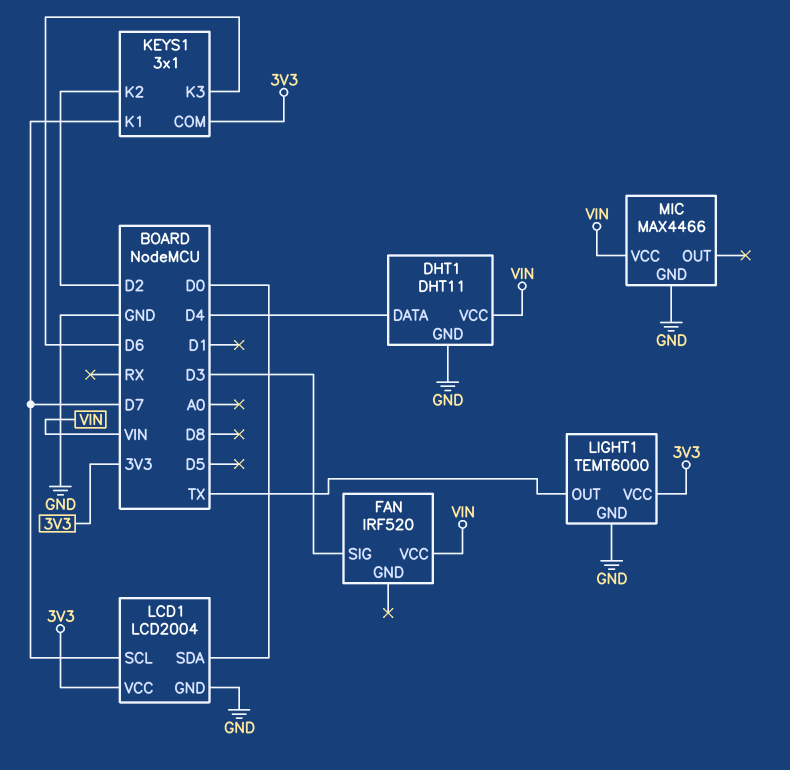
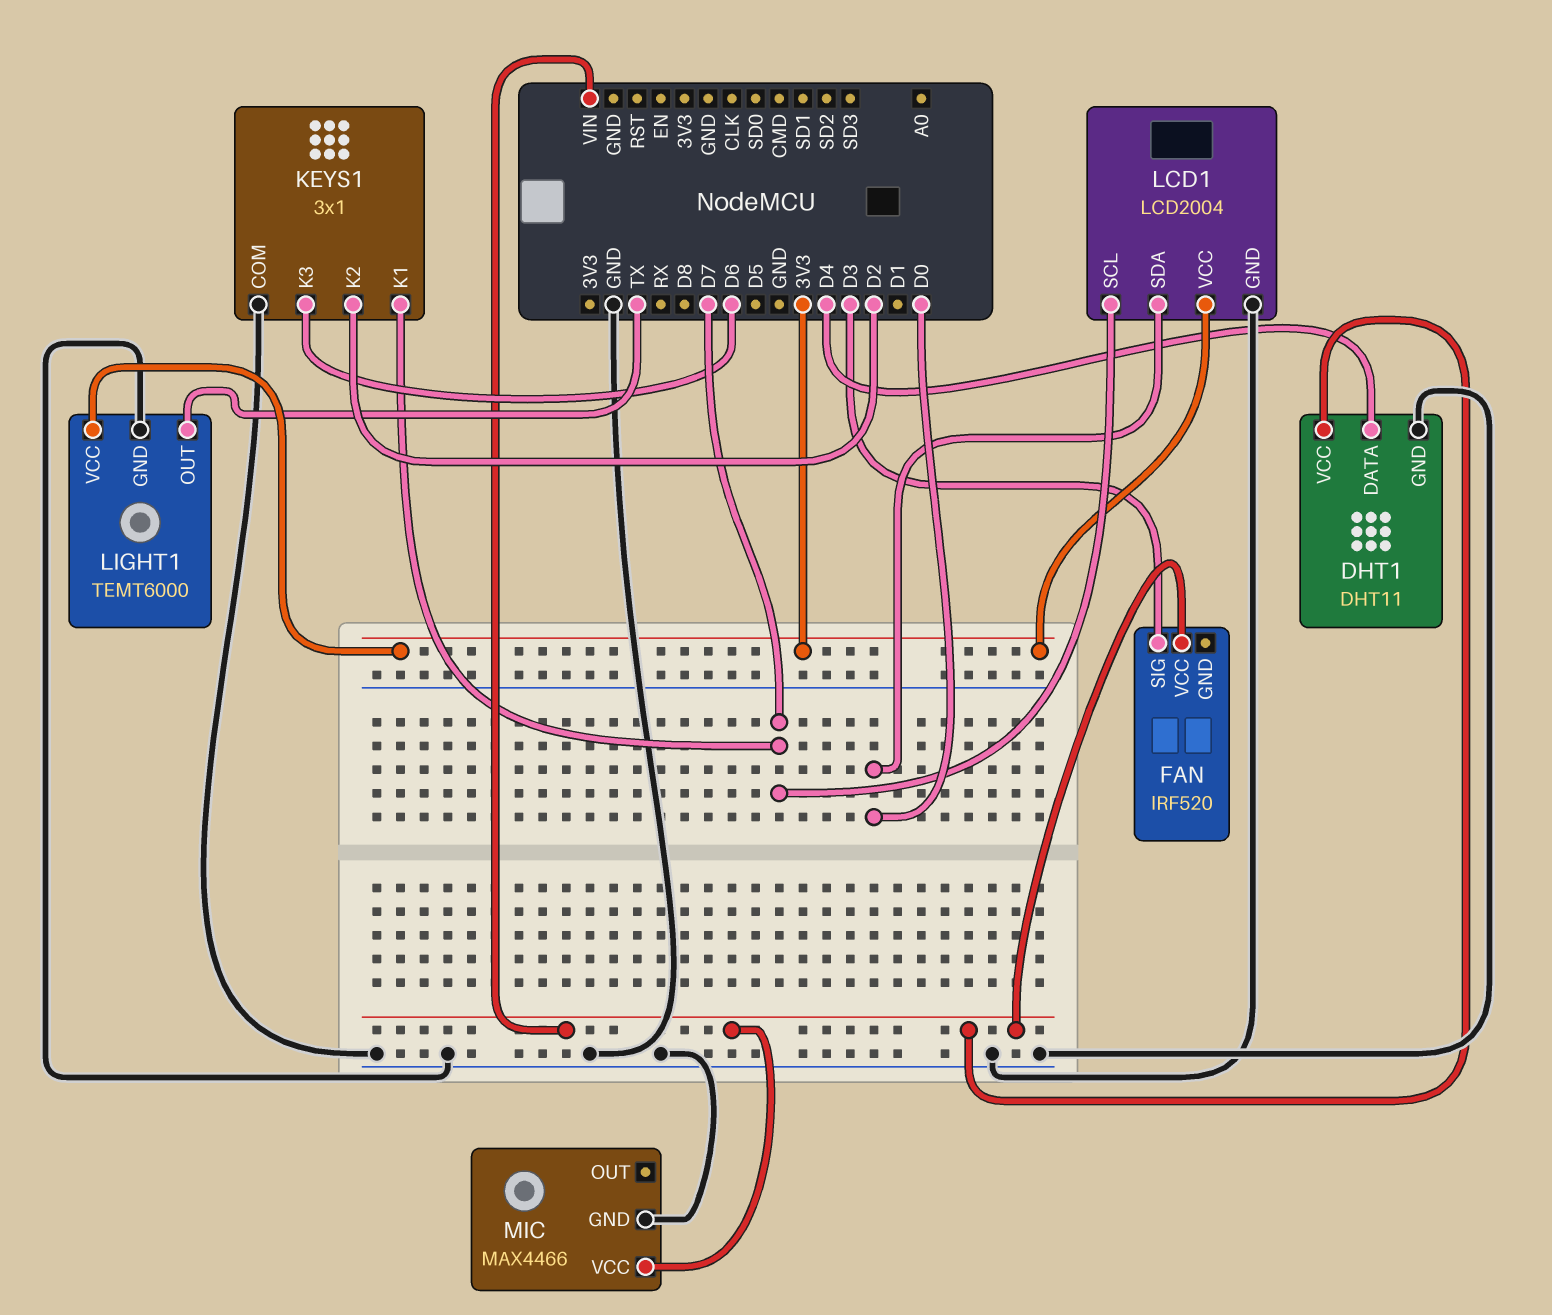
KEYS1 pin COM: 3V3 -> GND

